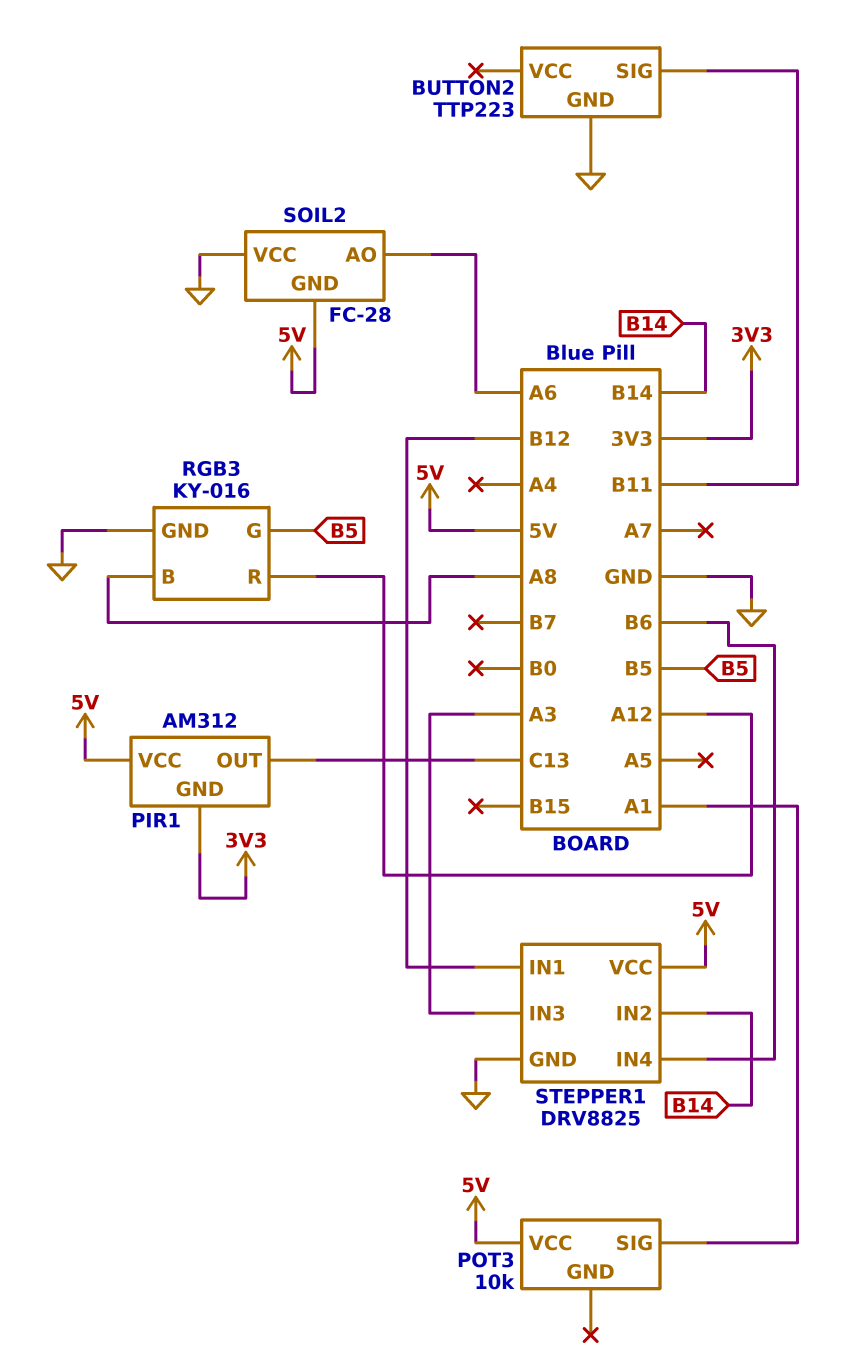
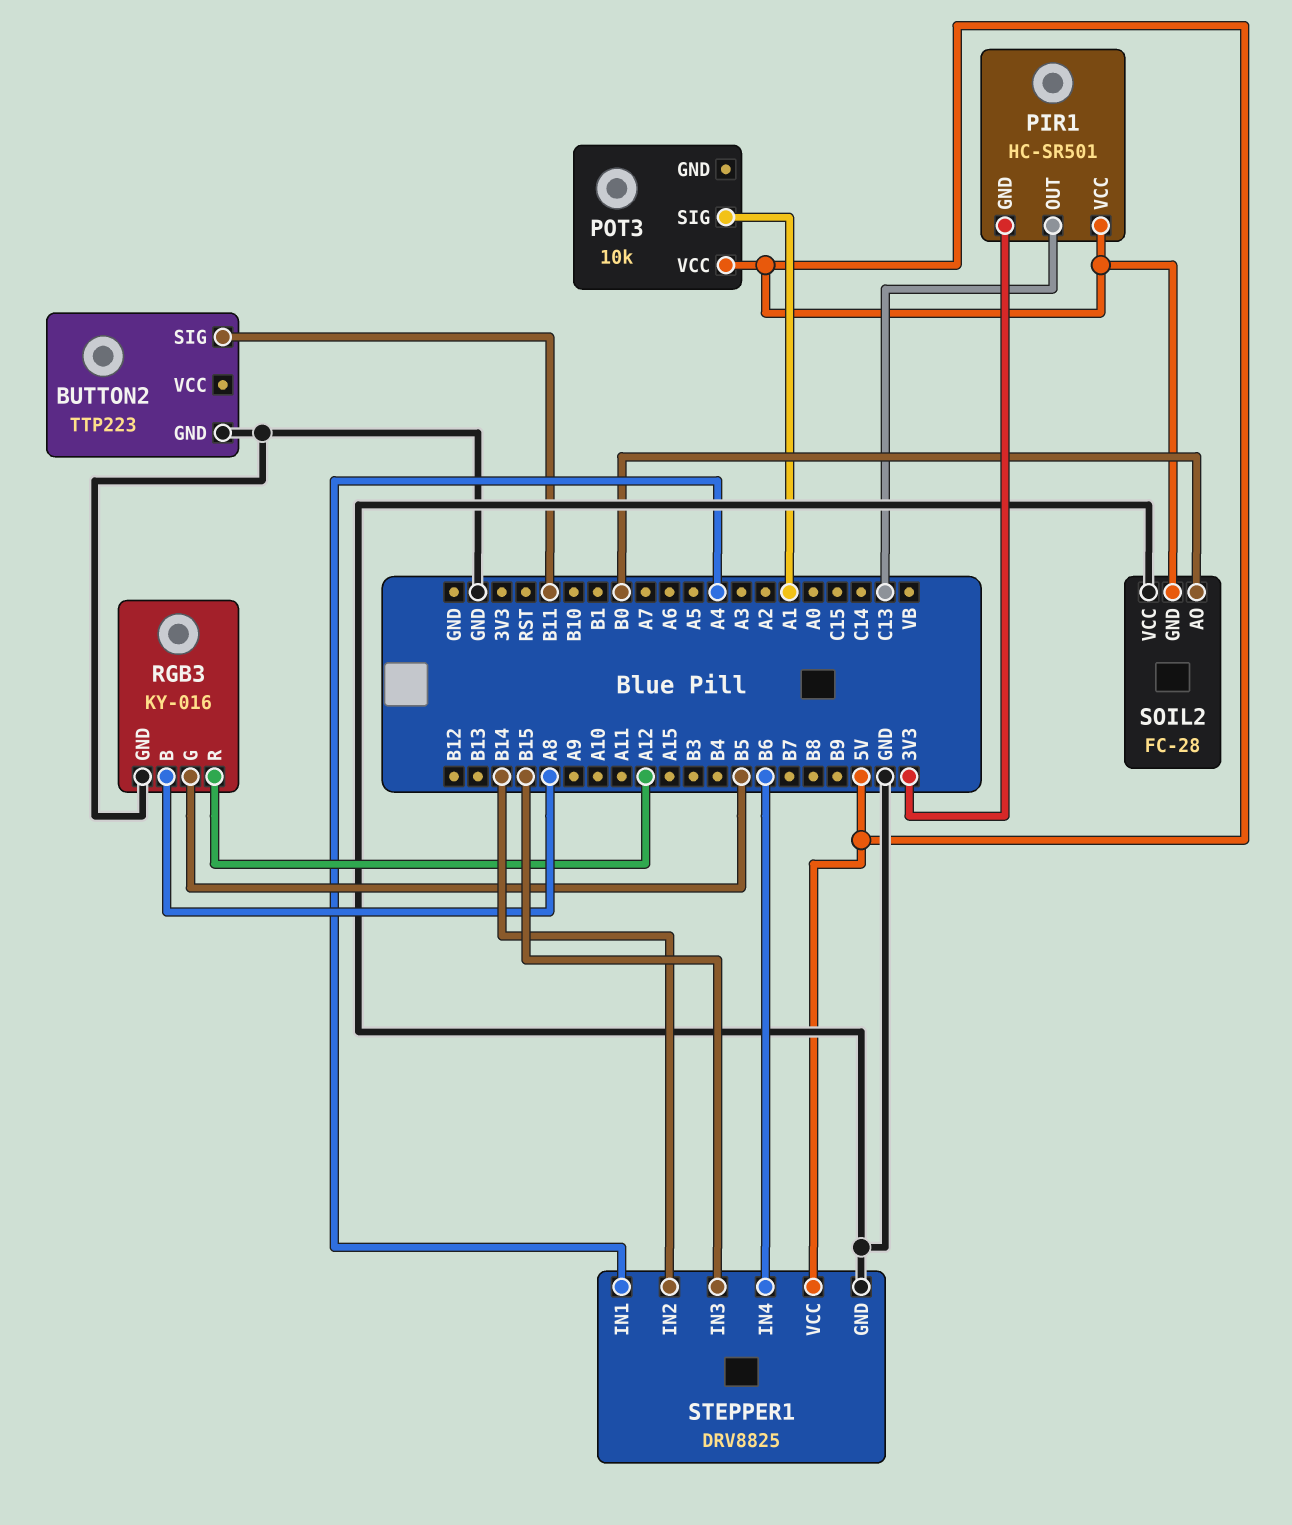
PIR1: AM312 -> HC-SR501
SOIL2 pin AO: A6 -> B0
STEPPER1 pin IN1: B12 -> A4
STEPPER1 pin IN3: A3 -> B15

